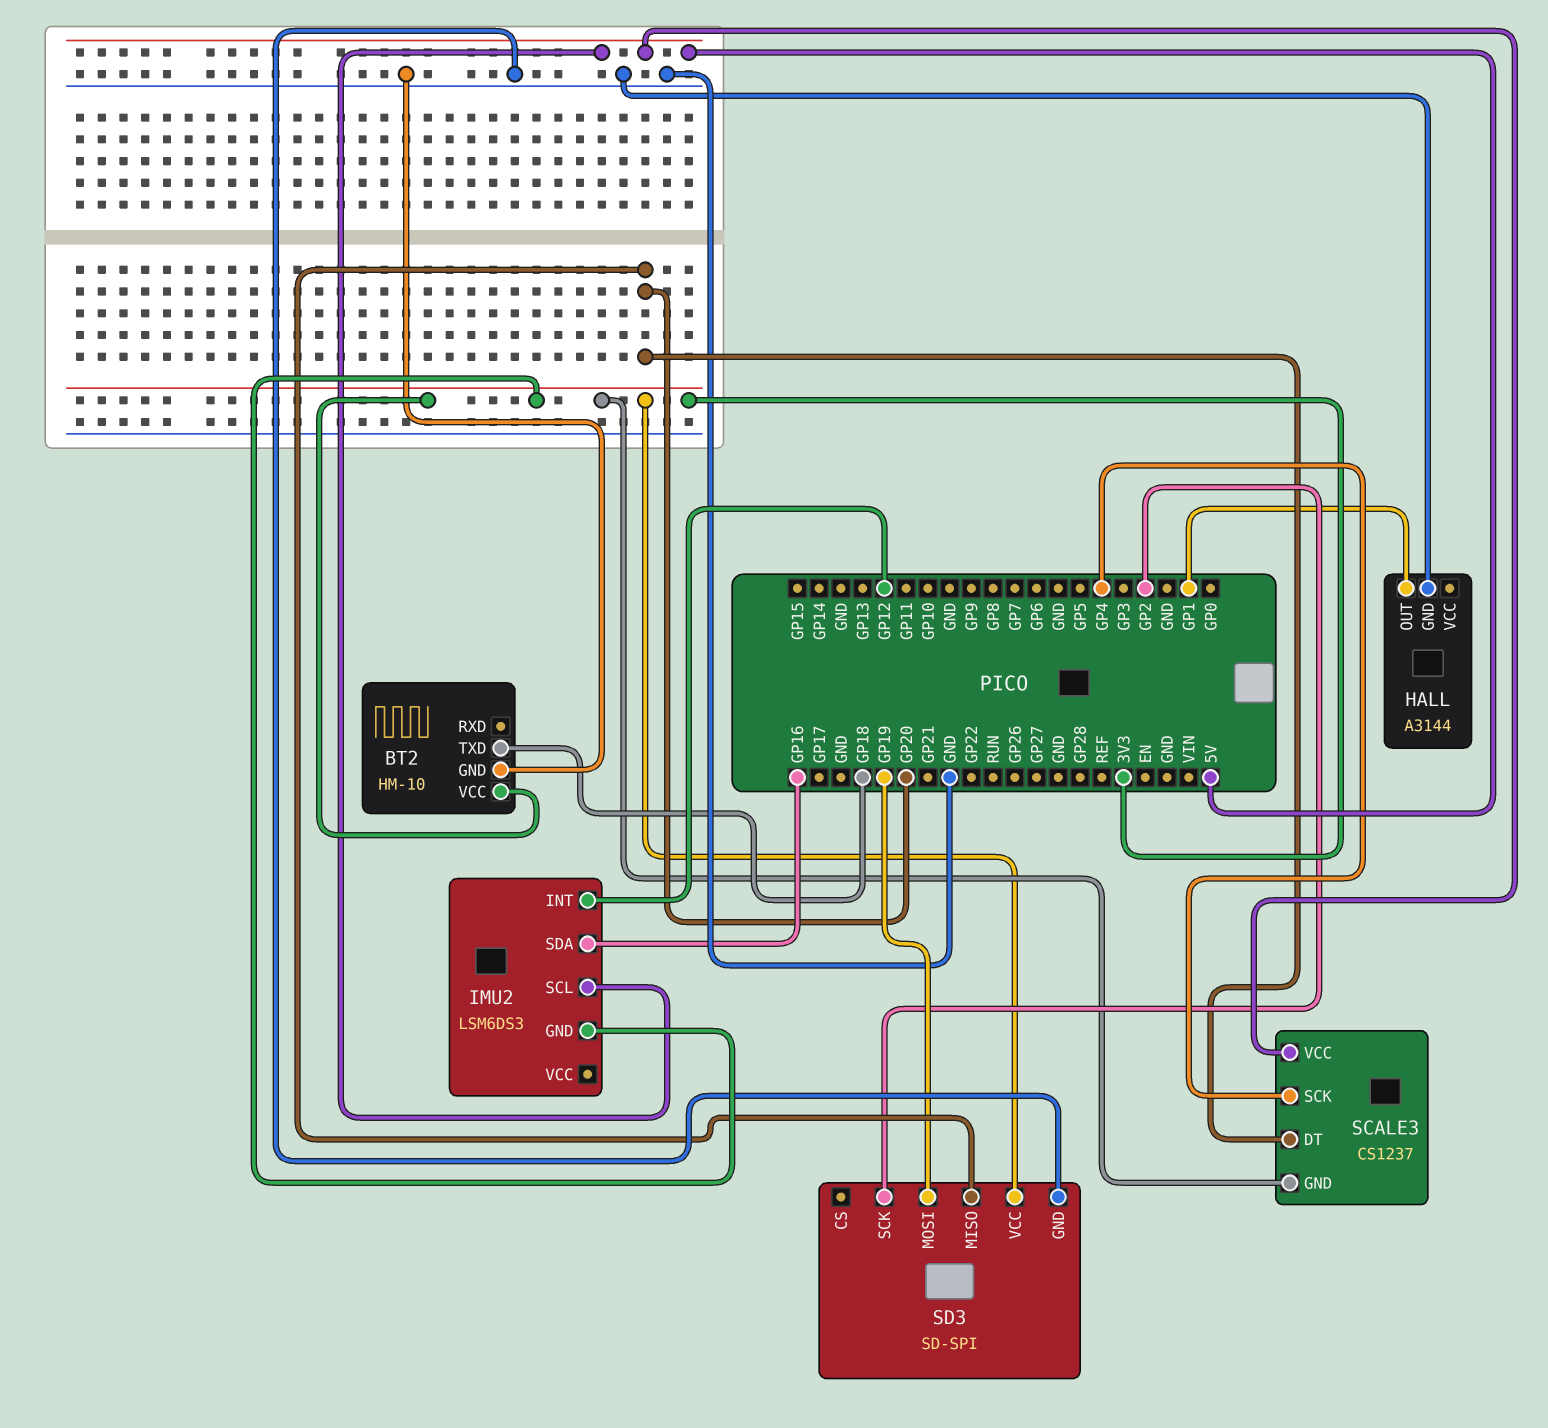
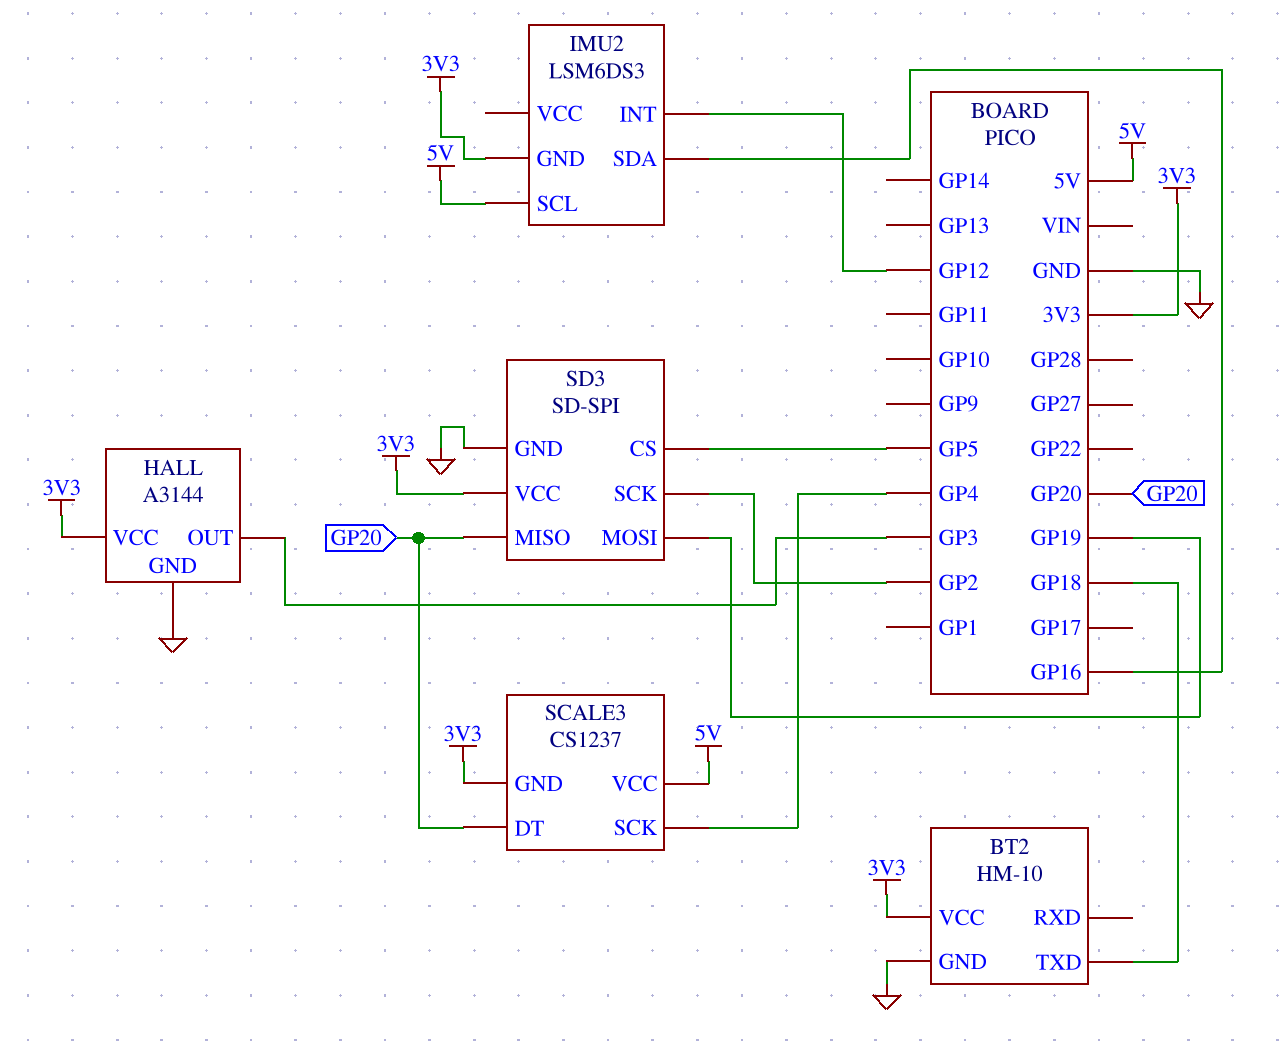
HALL pin OUT: GP1 -> GP3
HALL pin VCC: none -> 3V3
SD3 pin CS: none -> GP5

